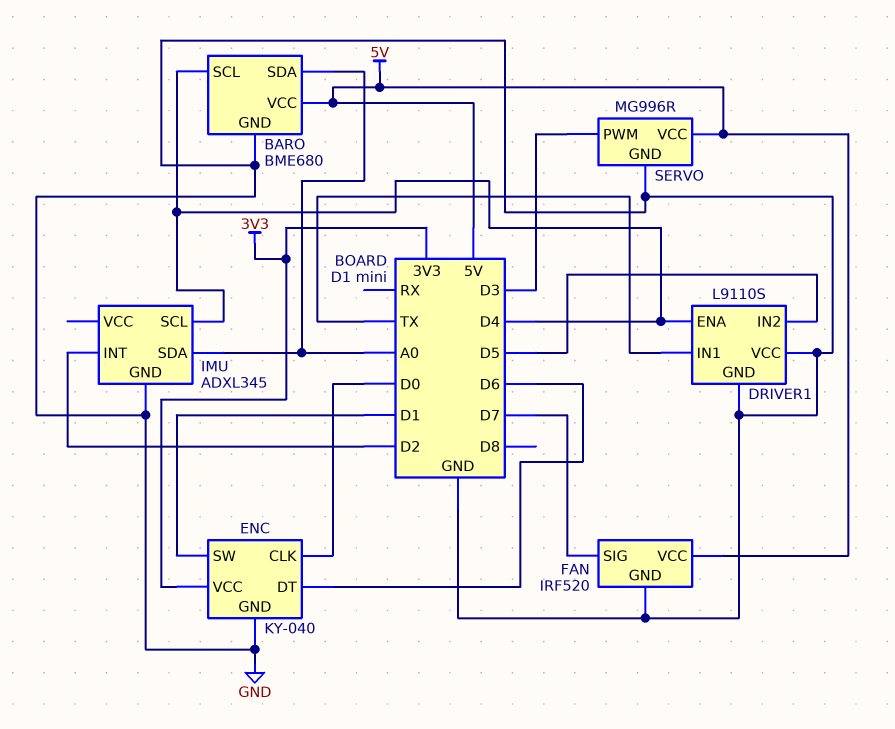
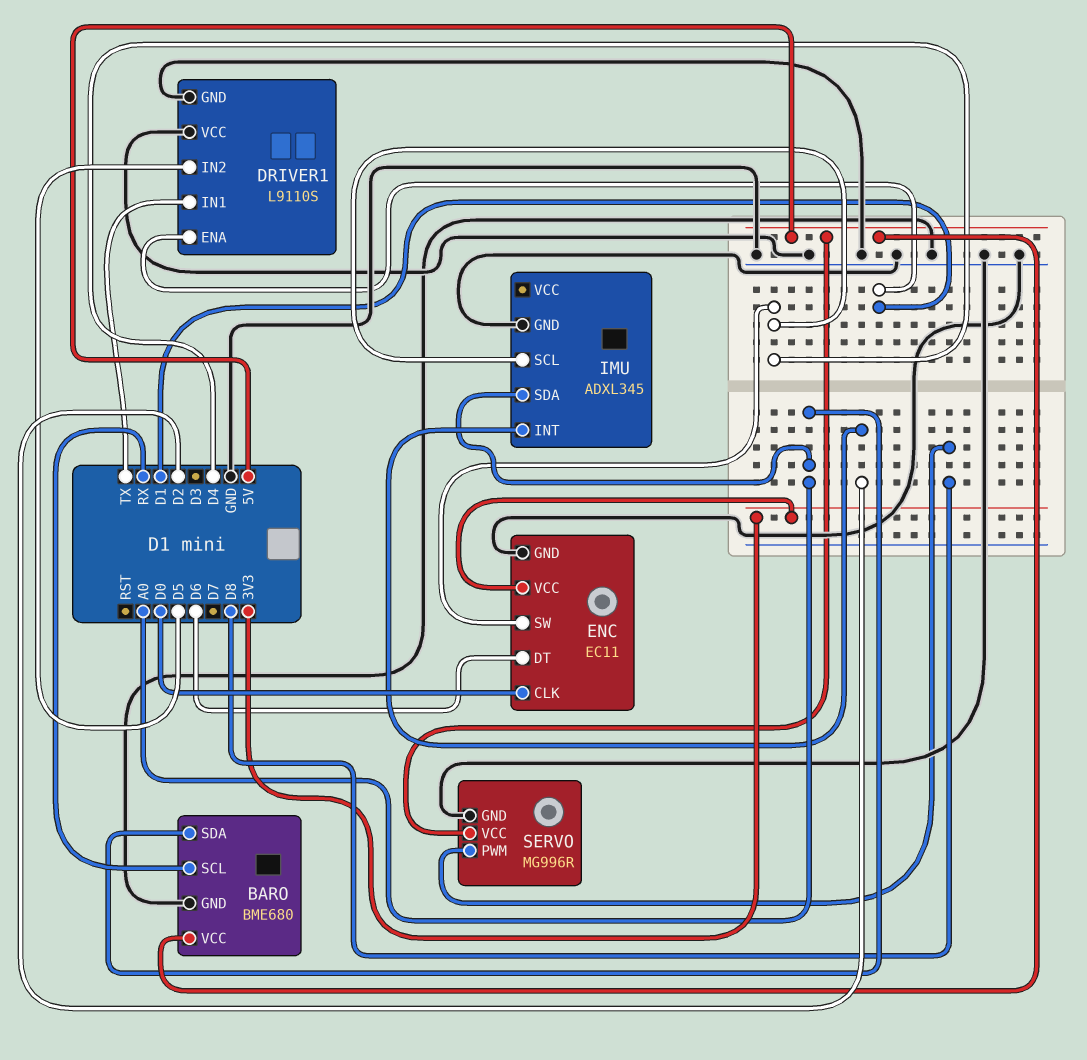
BARO pin SCL: D4 -> RX
DRIVER1 pin ENA: D4 -> D1
ENC: KY-040 -> EC11
ENC pin SW: D1 -> D4
FAN: IRF520 -> none
FAN pin GND: GND -> none
FAN pin SIG: D7 -> none
FAN pin VCC: 5V -> none
SERVO pin PWM: D3 -> D8

